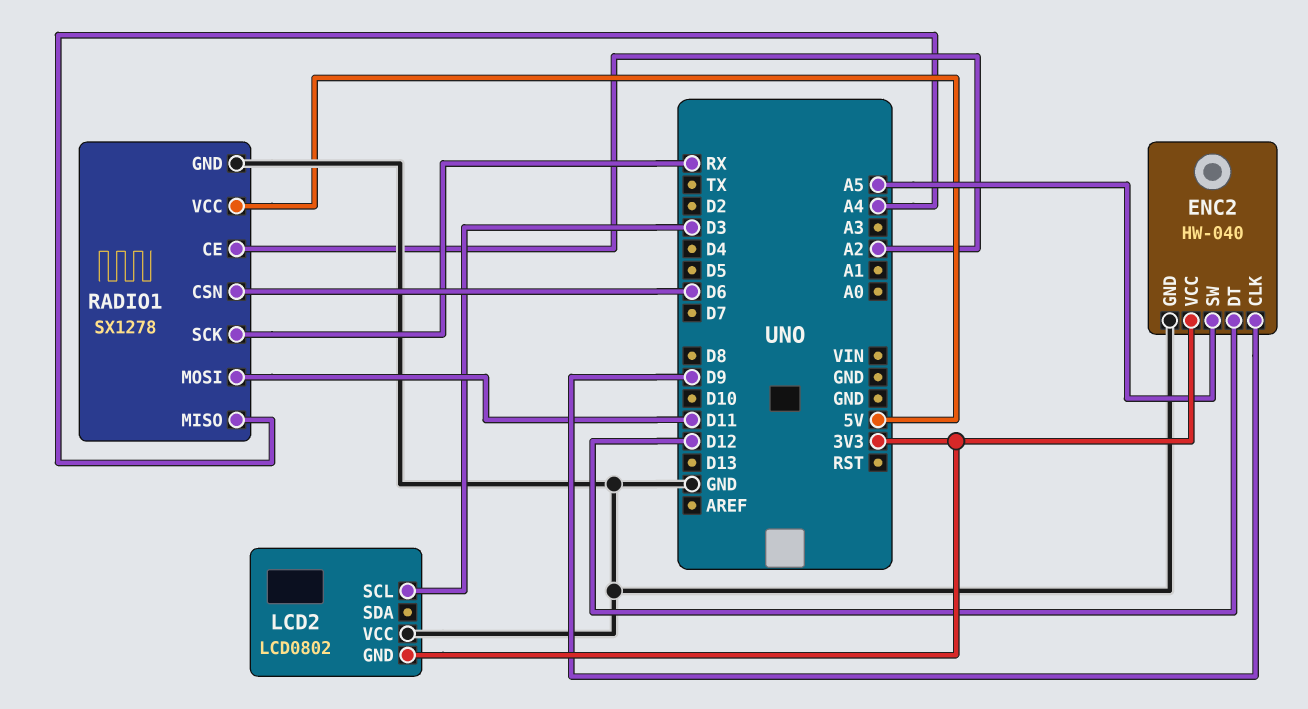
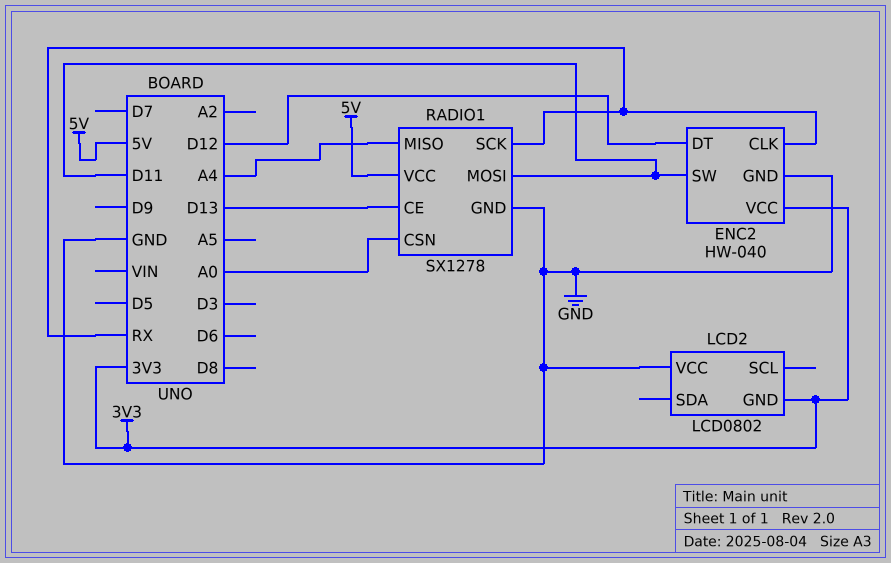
ENC2 pin CLK: D9 -> RX
ENC2 pin SW: A5 -> D11
LCD2 pin SCL: D3 -> none
RADIO1 pin CE: A2 -> D13
RADIO1 pin CSN: D6 -> A0

